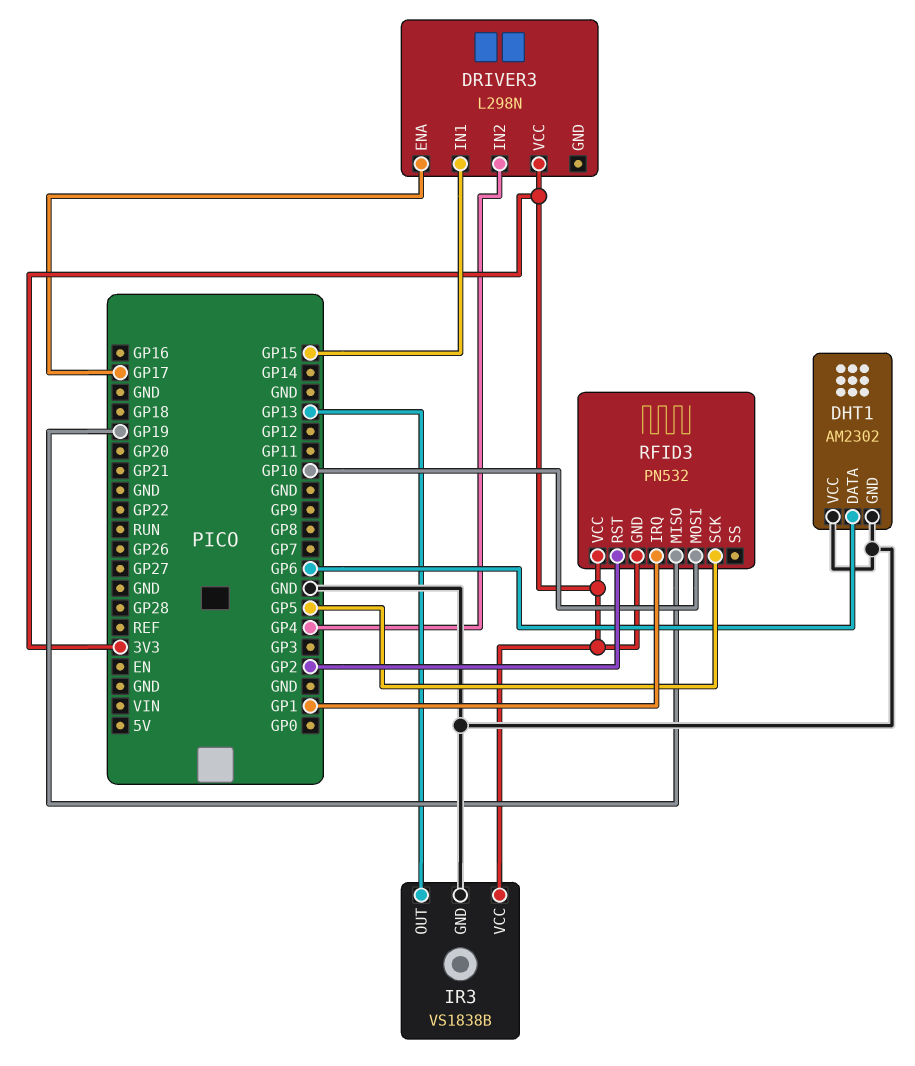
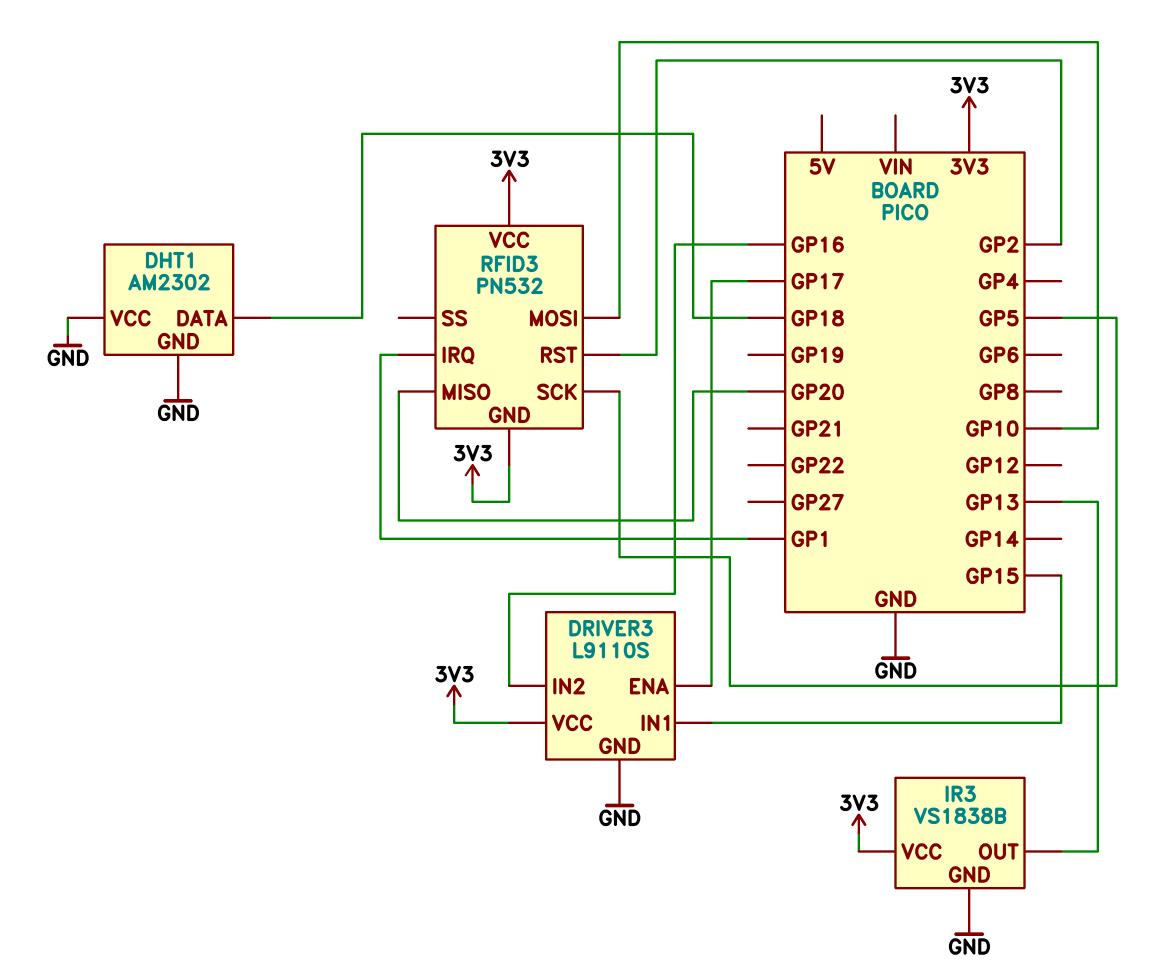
DHT1 pin DATA: GP6 -> GP18
DRIVER3: L298N -> L9110S
DRIVER3 pin GND: none -> GND
DRIVER3 pin IN2: GP4 -> GP16
RFID3 pin MISO: GP19 -> GP20

